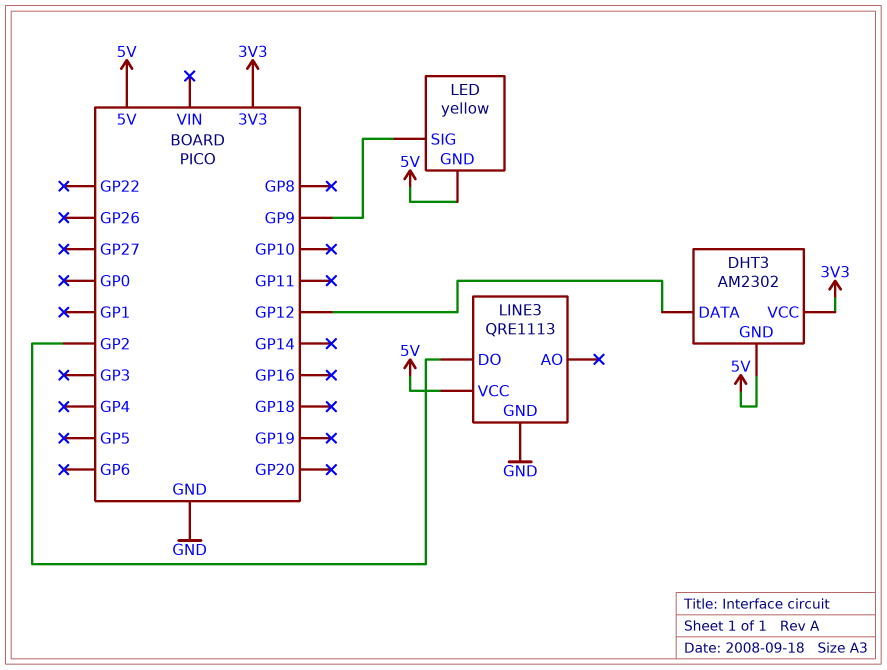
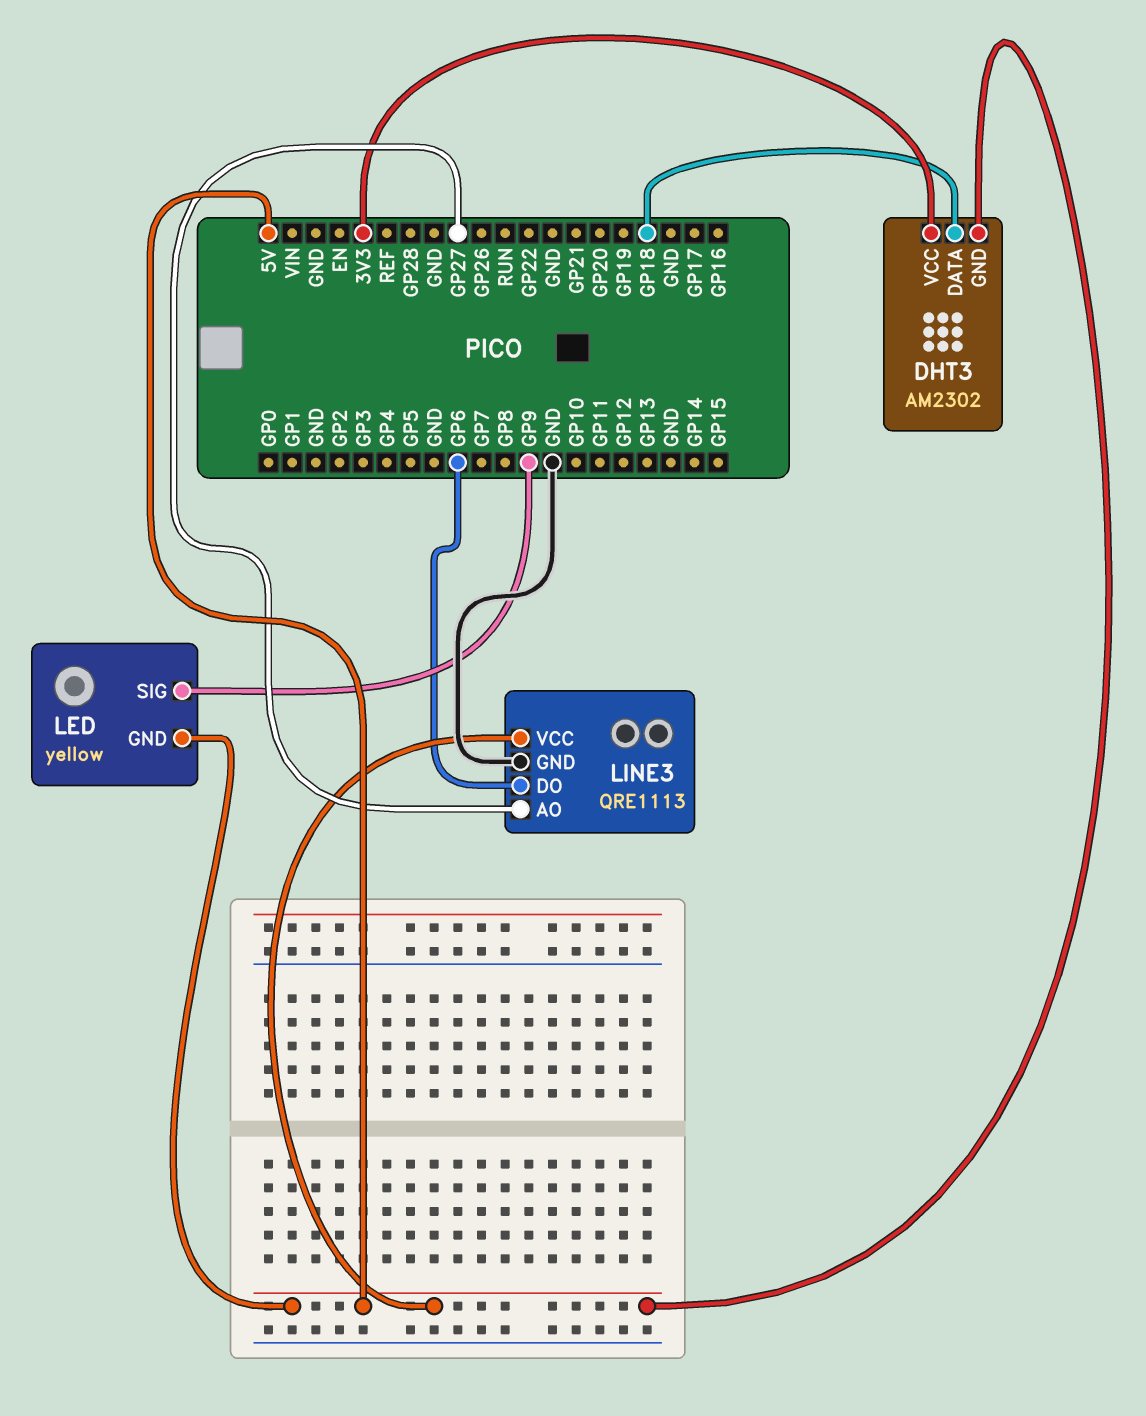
DHT3 pin DATA: GP12 -> GP18
LINE3 pin AO: none -> GP27
LINE3 pin DO: GP2 -> GP6

